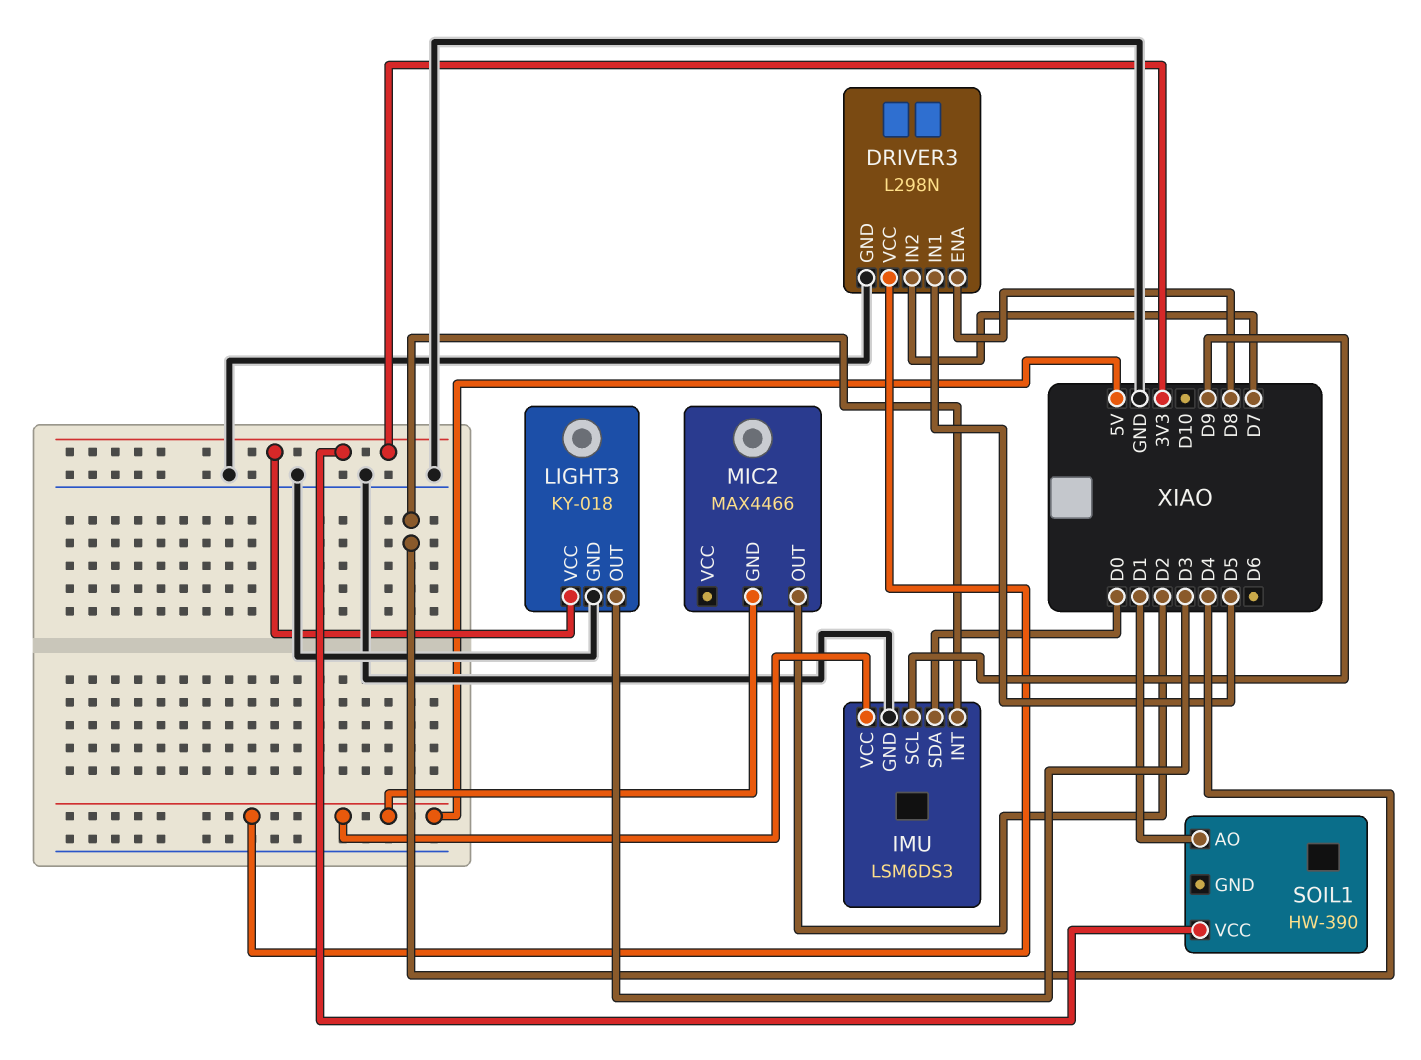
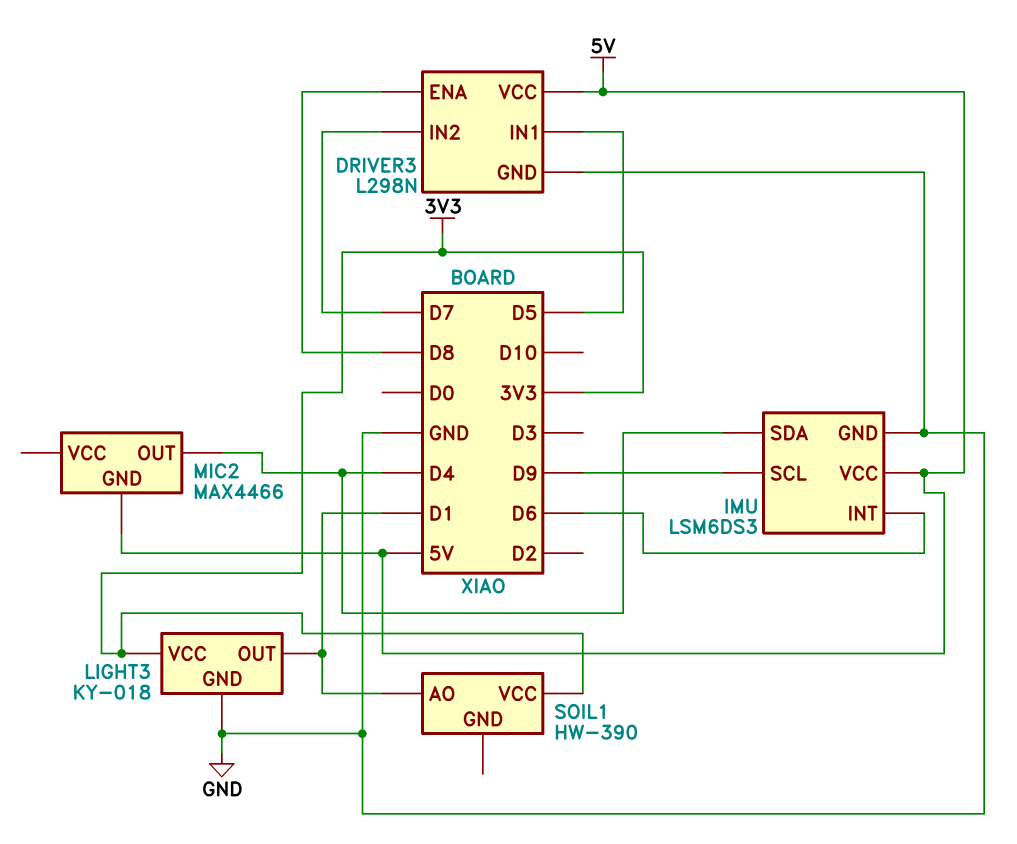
IMU pin INT: D4 -> D6
IMU pin SDA: D0 -> D4
LIGHT3 pin OUT: D3 -> D1
MIC2 pin OUT: D2 -> D4

